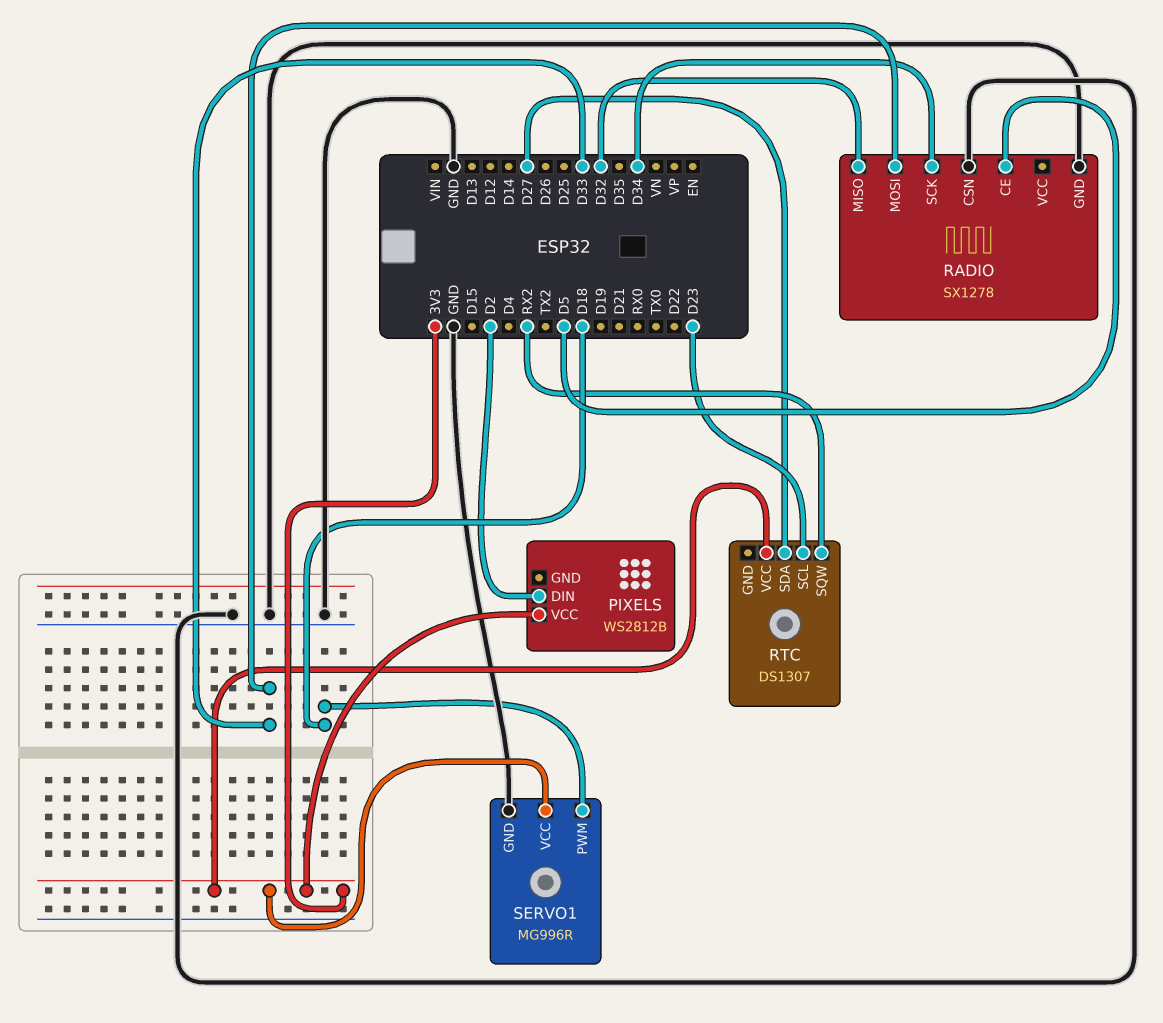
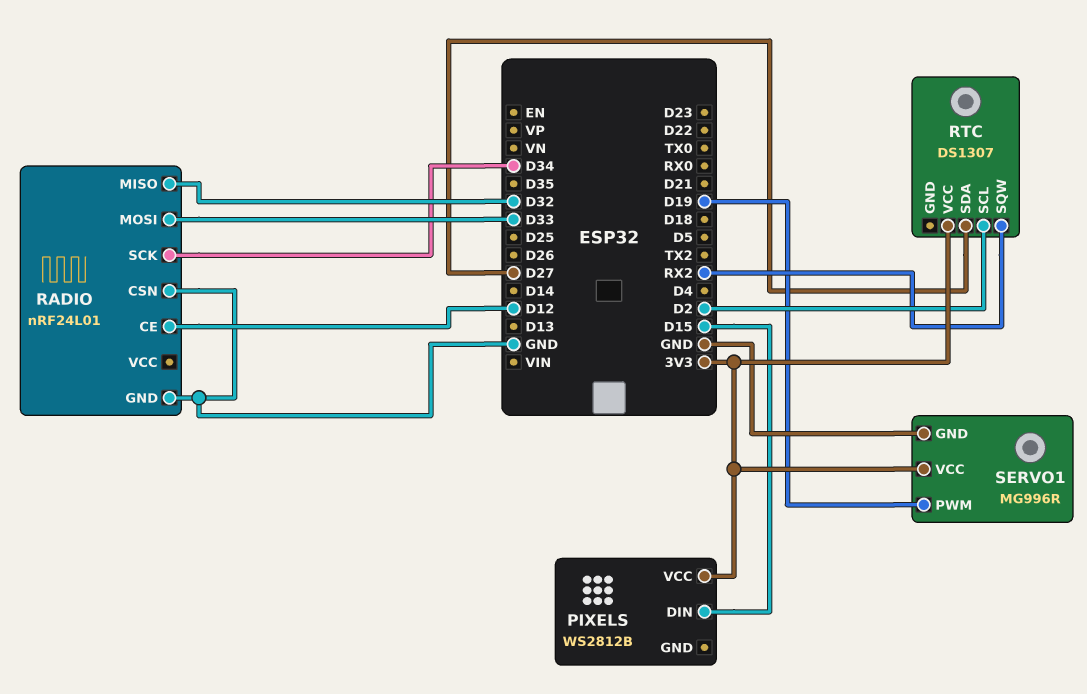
PIXELS pin DIN: D2 -> D15
RADIO: SX1278 -> nRF24L01
RADIO pin CE: D5 -> D12
RTC pin SCL: D23 -> D2
SERVO1 pin PWM: D18 -> D19

